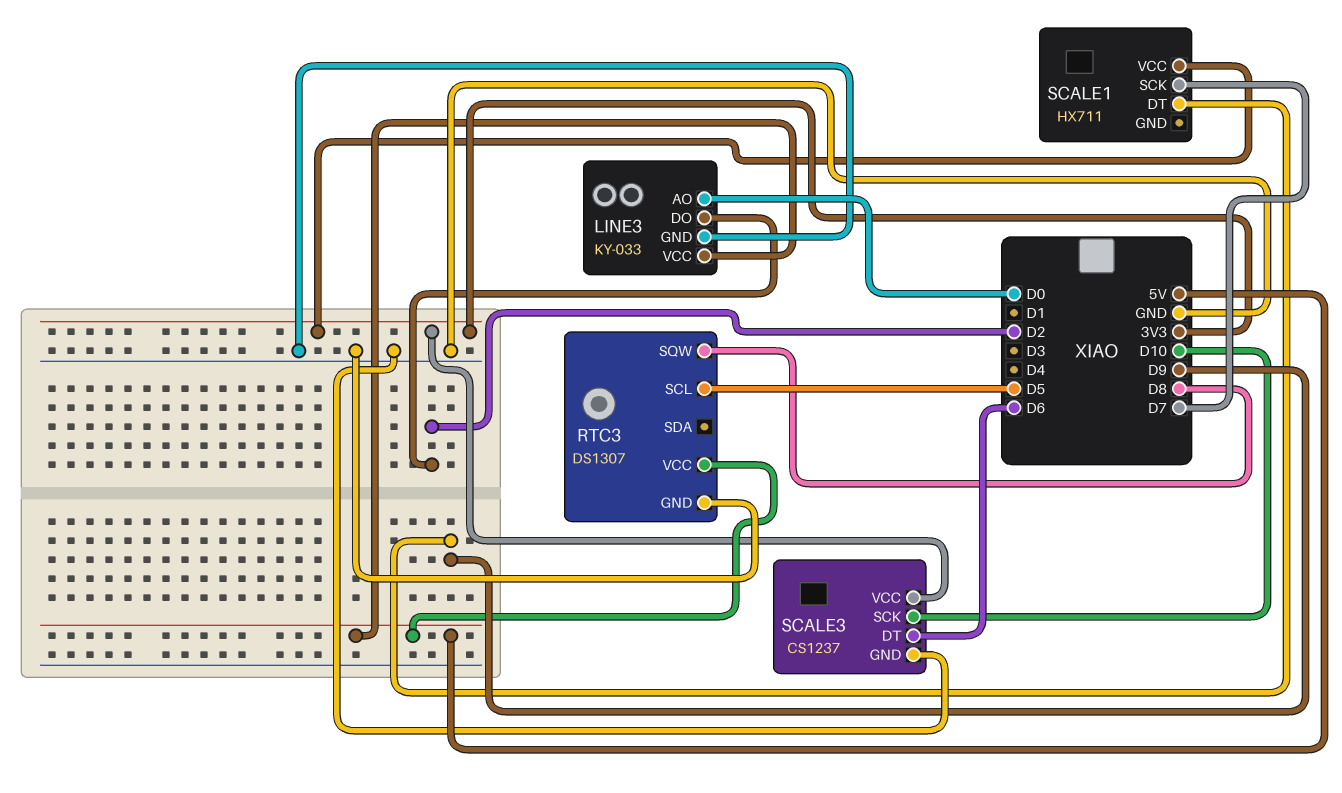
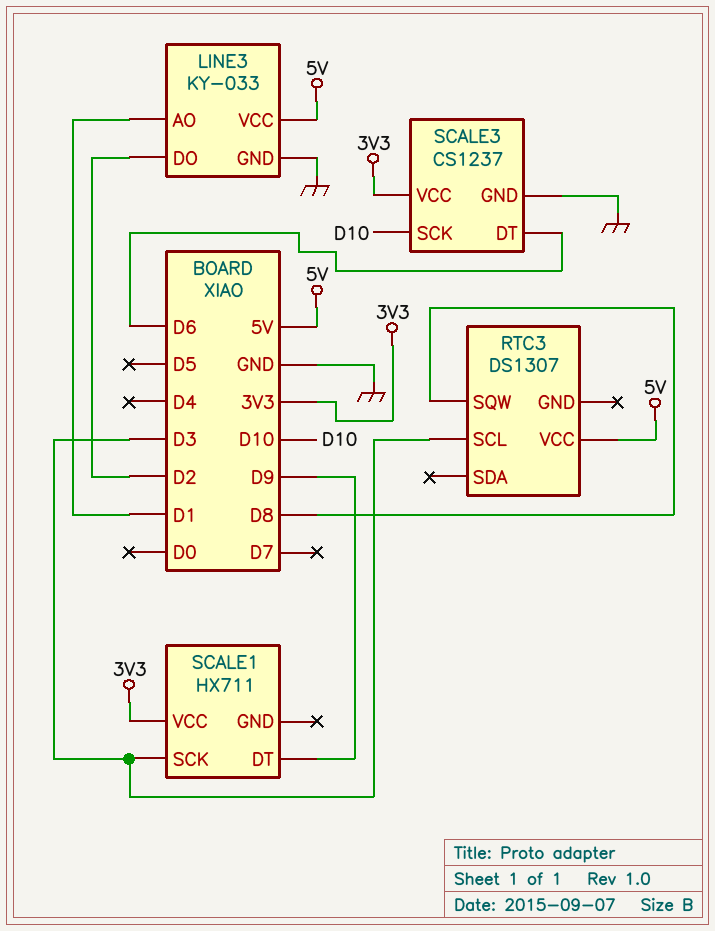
LINE3 pin AO: D0 -> D1
RTC3 pin GND: GND -> none
RTC3 pin SCL: D5 -> D3
SCALE1 pin SCK: D7 -> D3

